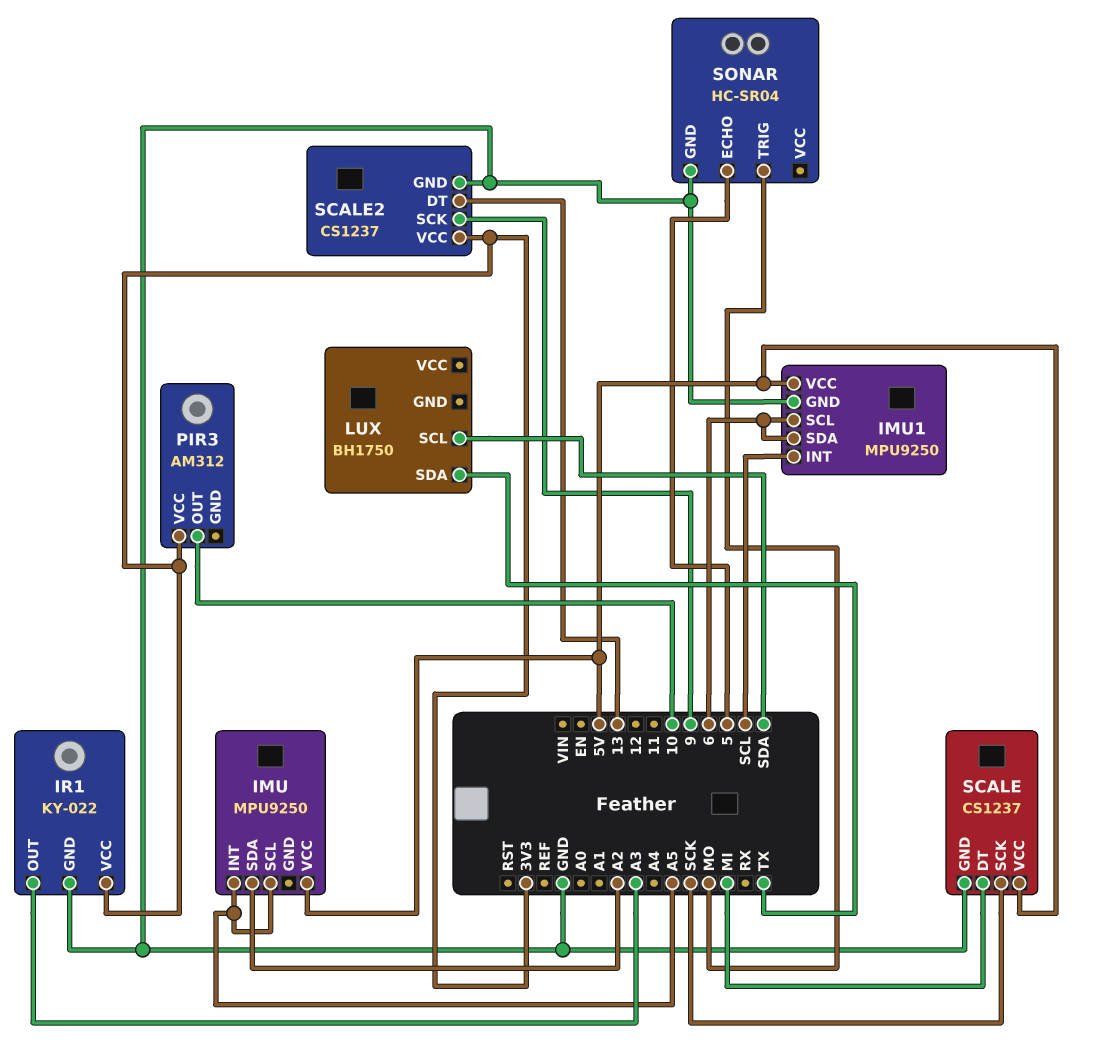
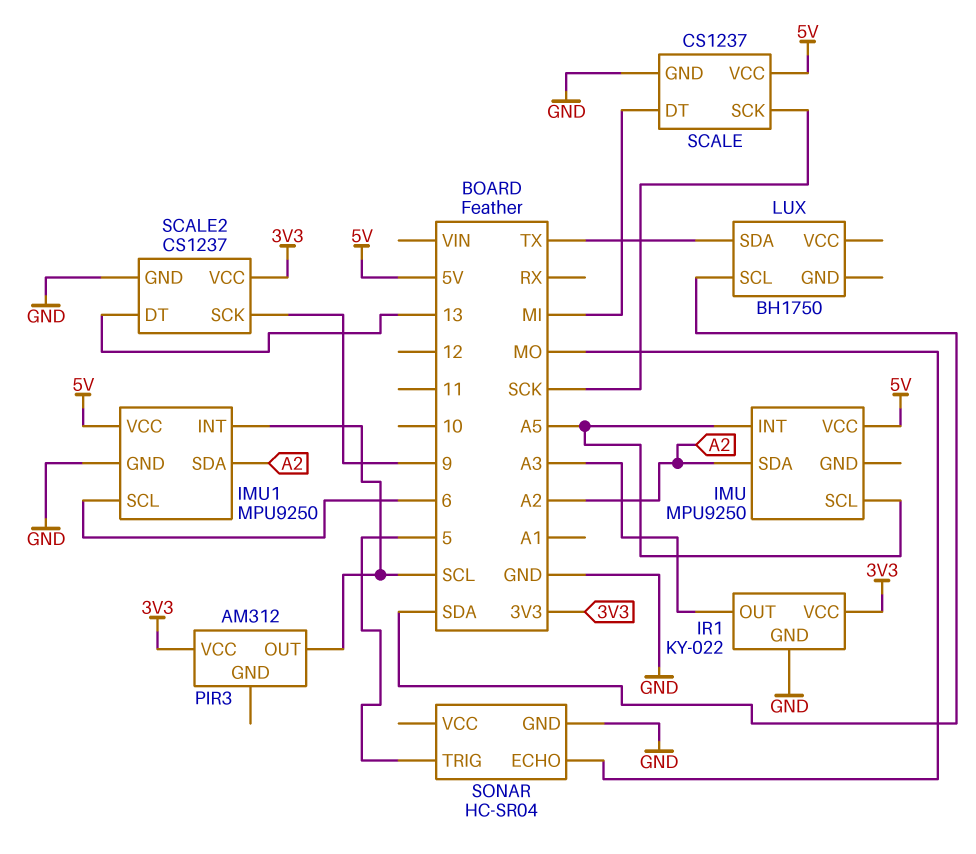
IMU1 pin SDA: 6 -> A2
PIR3 pin OUT: 10 -> SCL
SONAR pin ECHO: 5 -> MO
SONAR pin TRIG: MO -> 5

